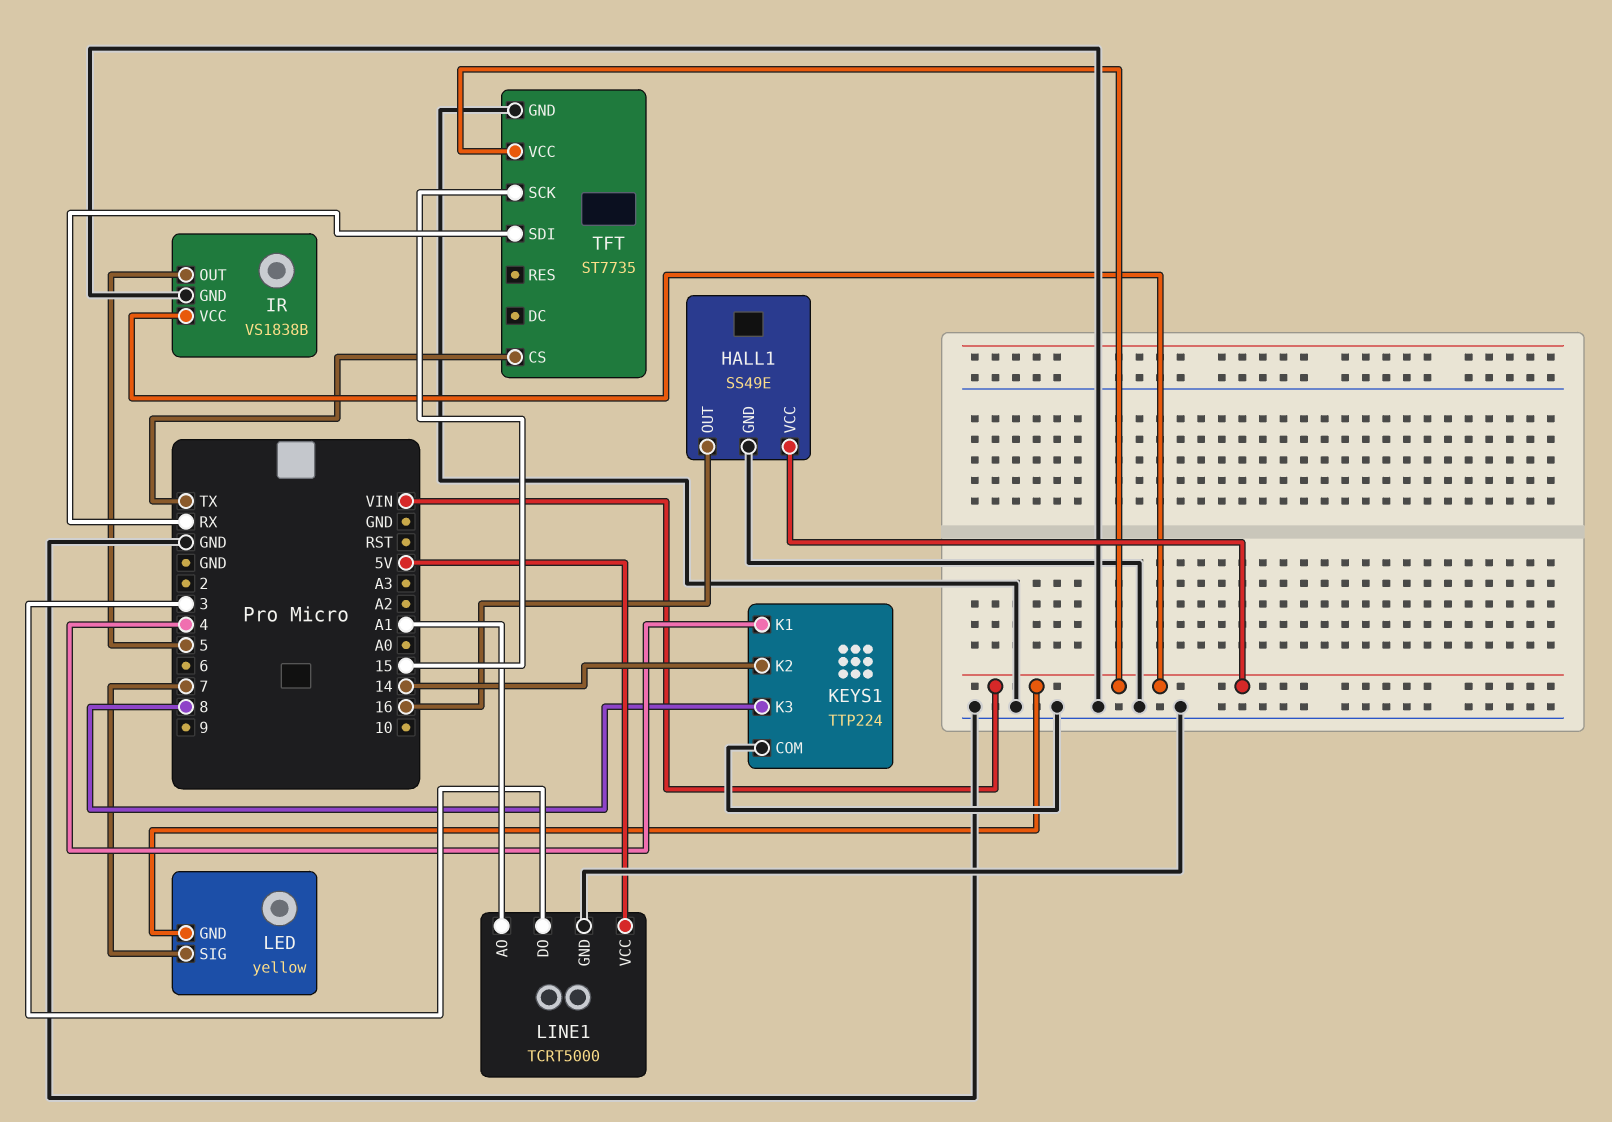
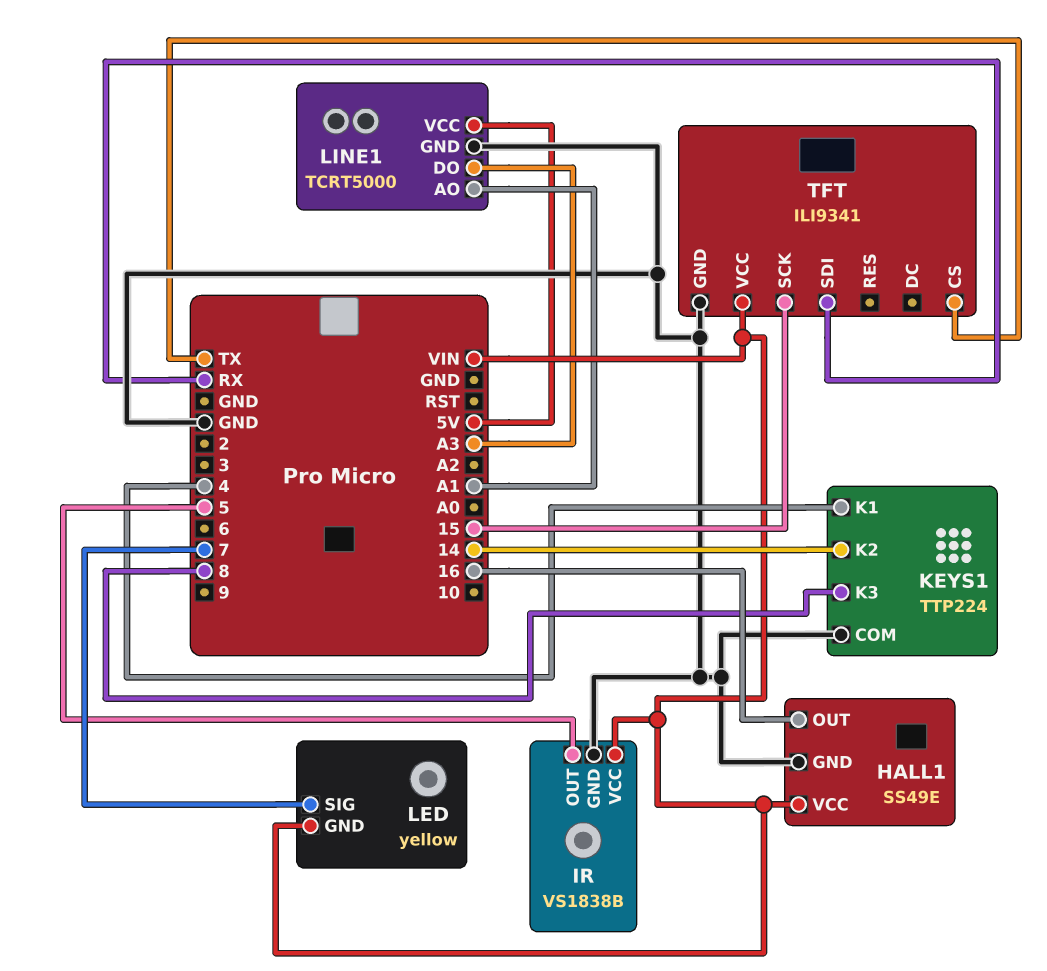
LINE1 pin DO: 3 -> A3
TFT: ST7735 -> ILI9341

